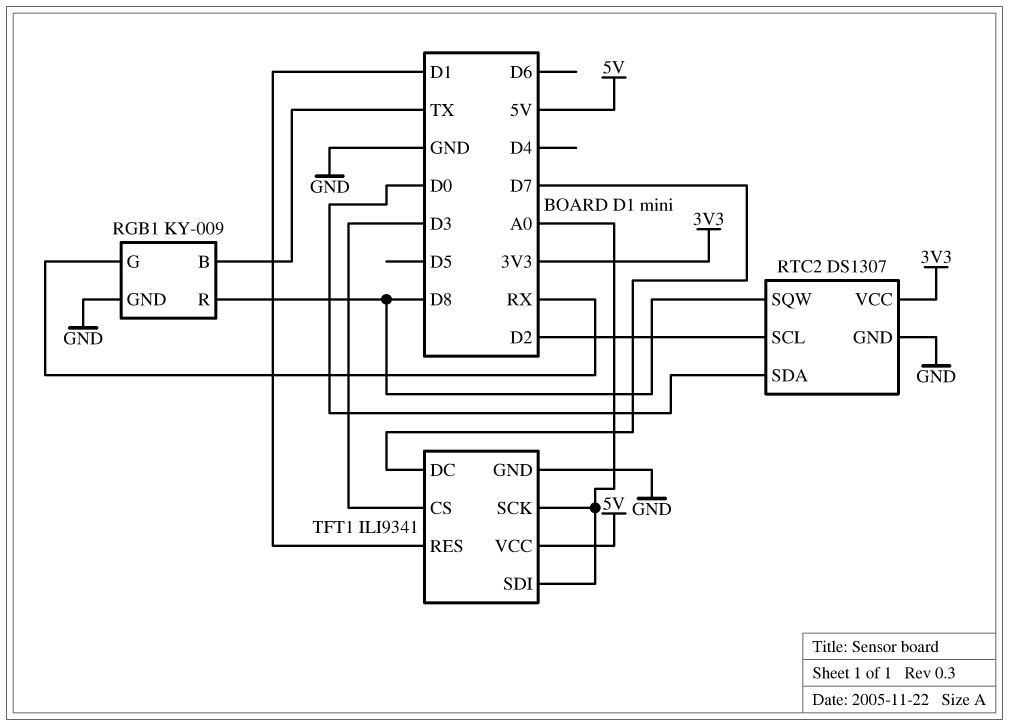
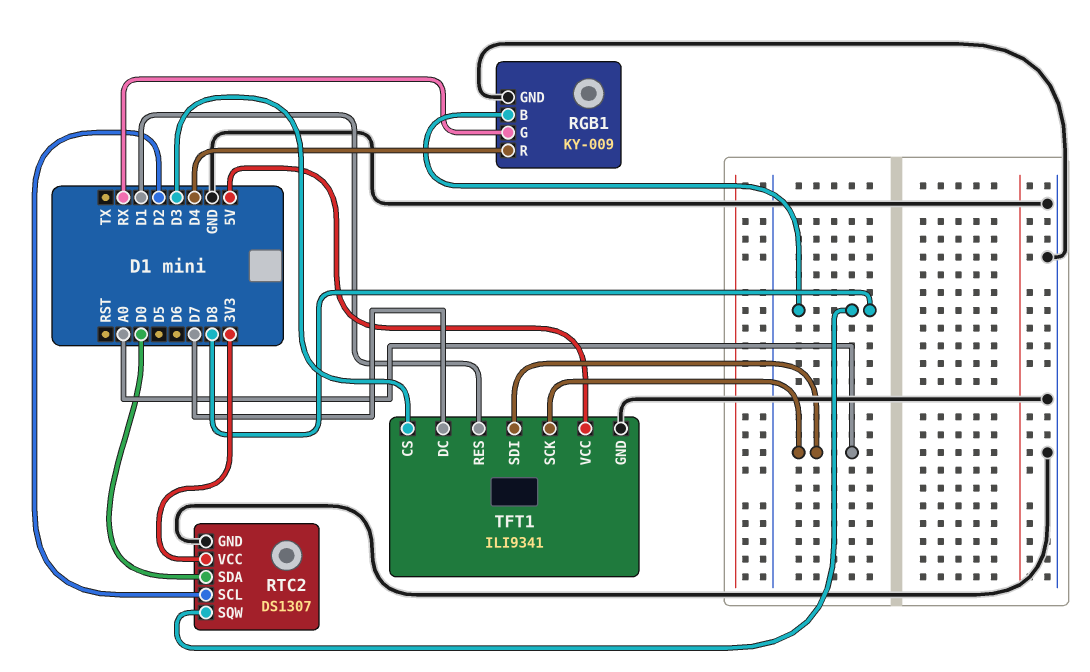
RGB1 pin B: TX -> D8
RGB1 pin R: D8 -> D4

